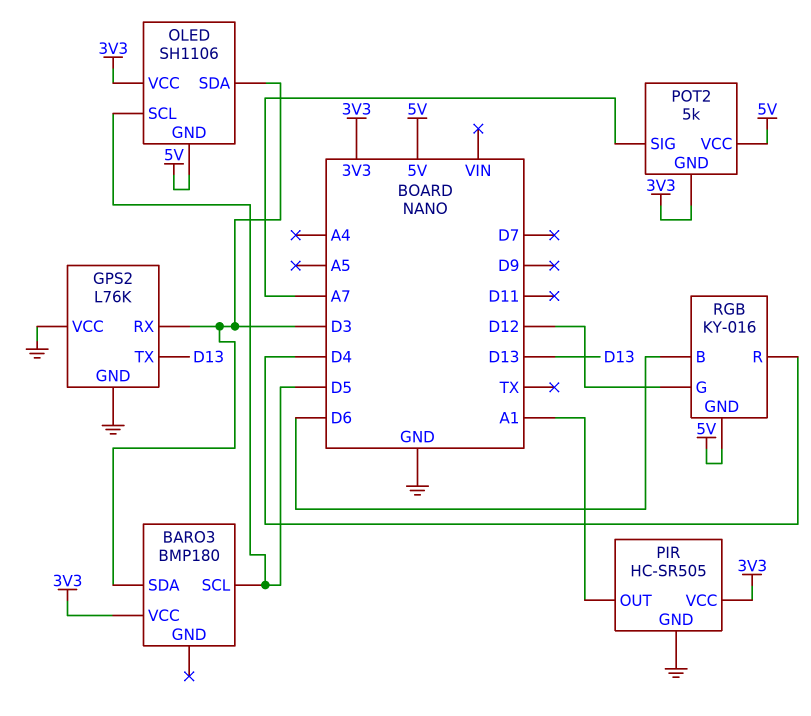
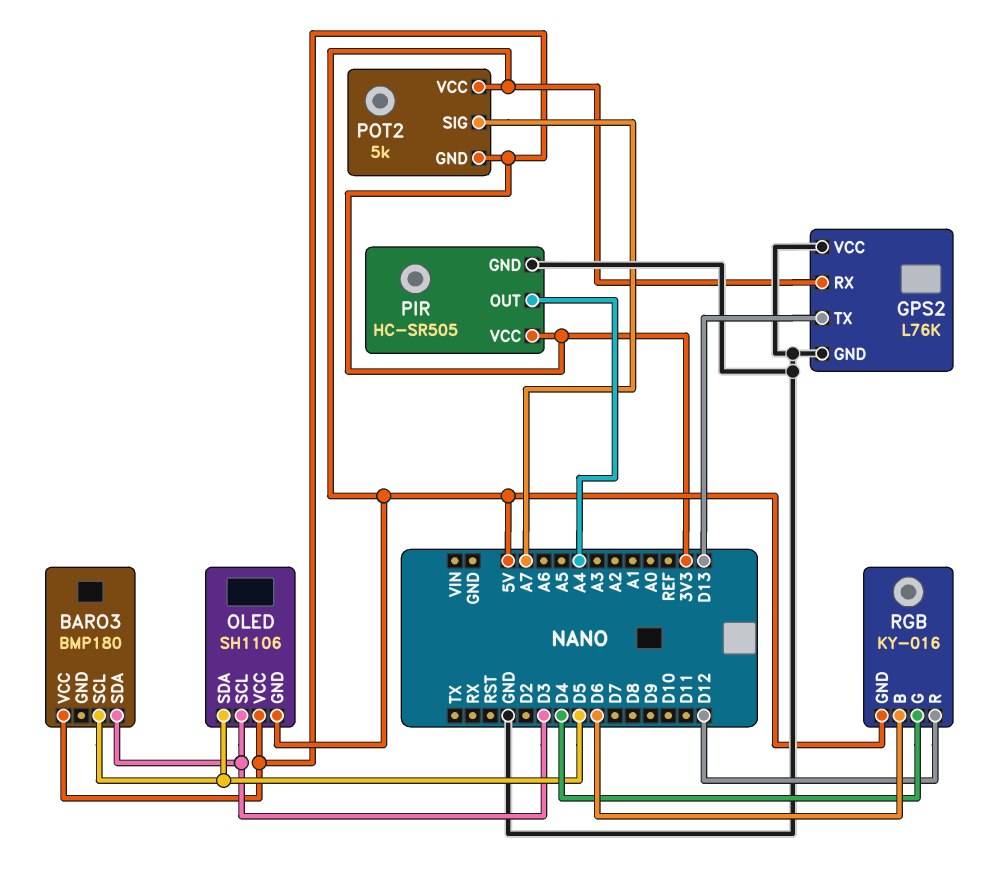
GPS2 pin RX: D3 -> 5V
OLED pin SCL: D5 -> D3
OLED pin SDA: D3 -> D5
PIR pin OUT: A1 -> A4
RGB pin G: D12 -> D4
RGB pin R: D4 -> D12

